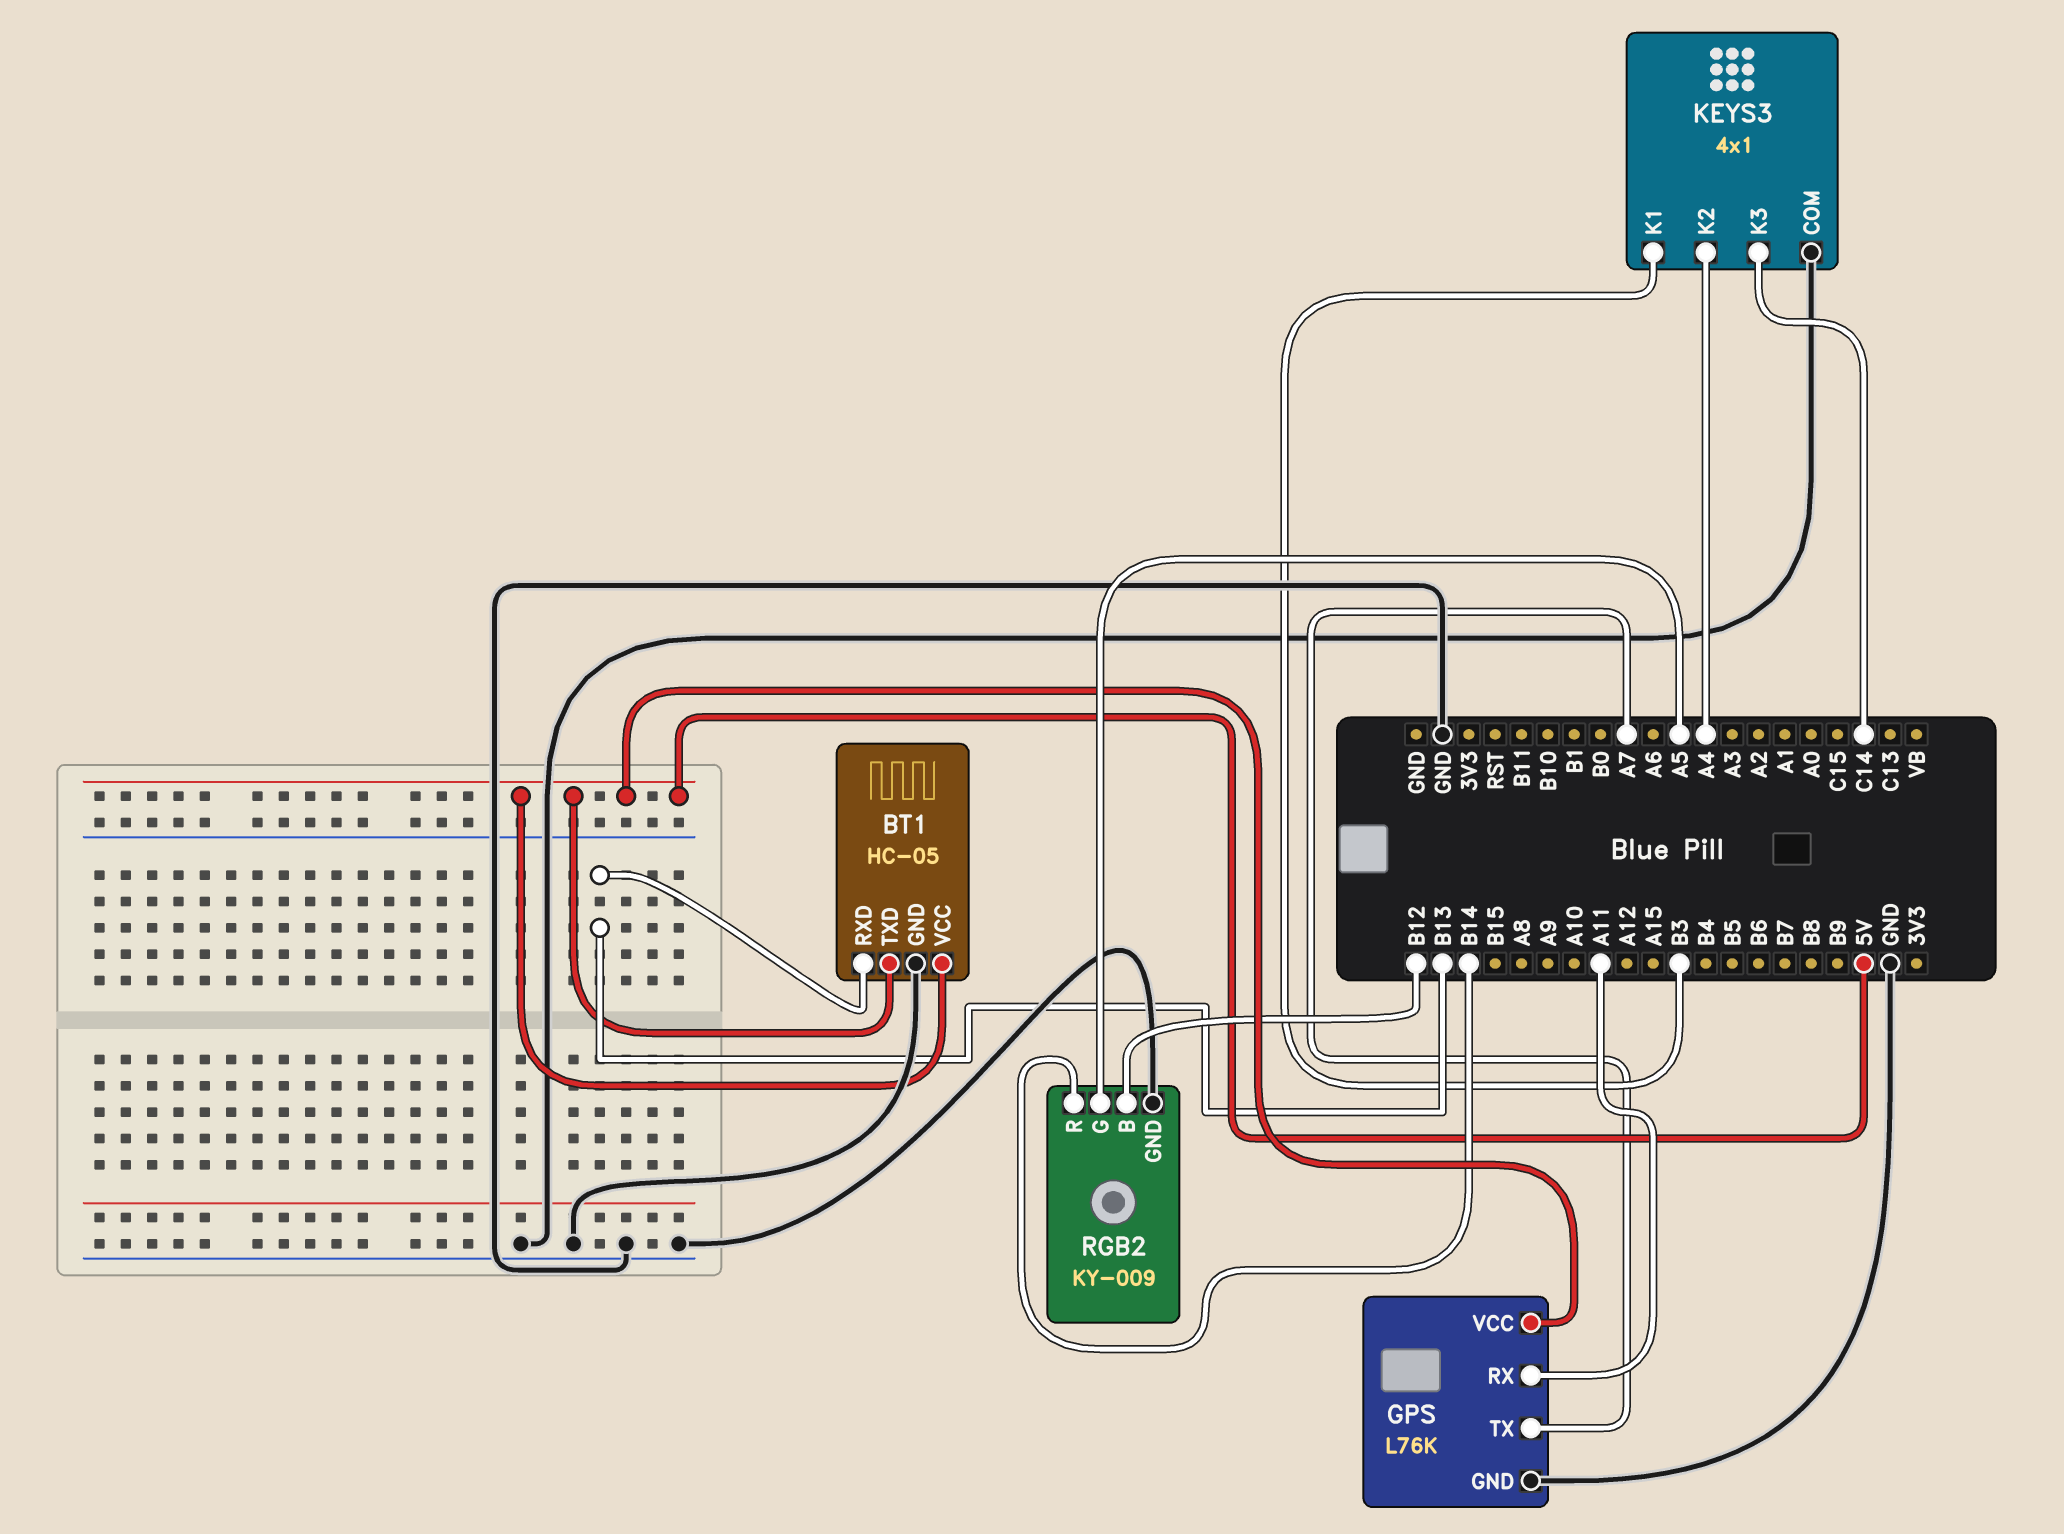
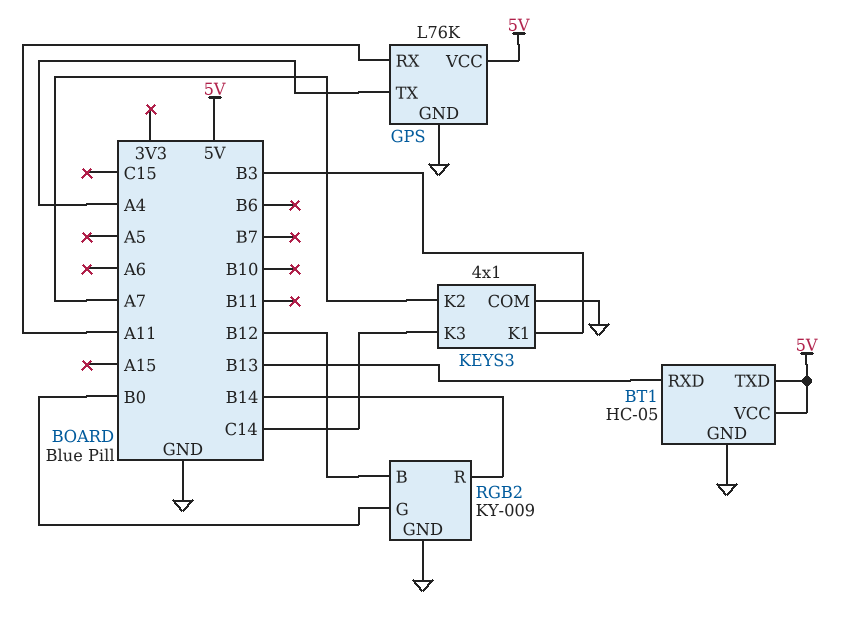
GPS pin TX: A7 -> A4
KEYS3 pin K2: A4 -> A7
RGB2 pin G: A5 -> B0

